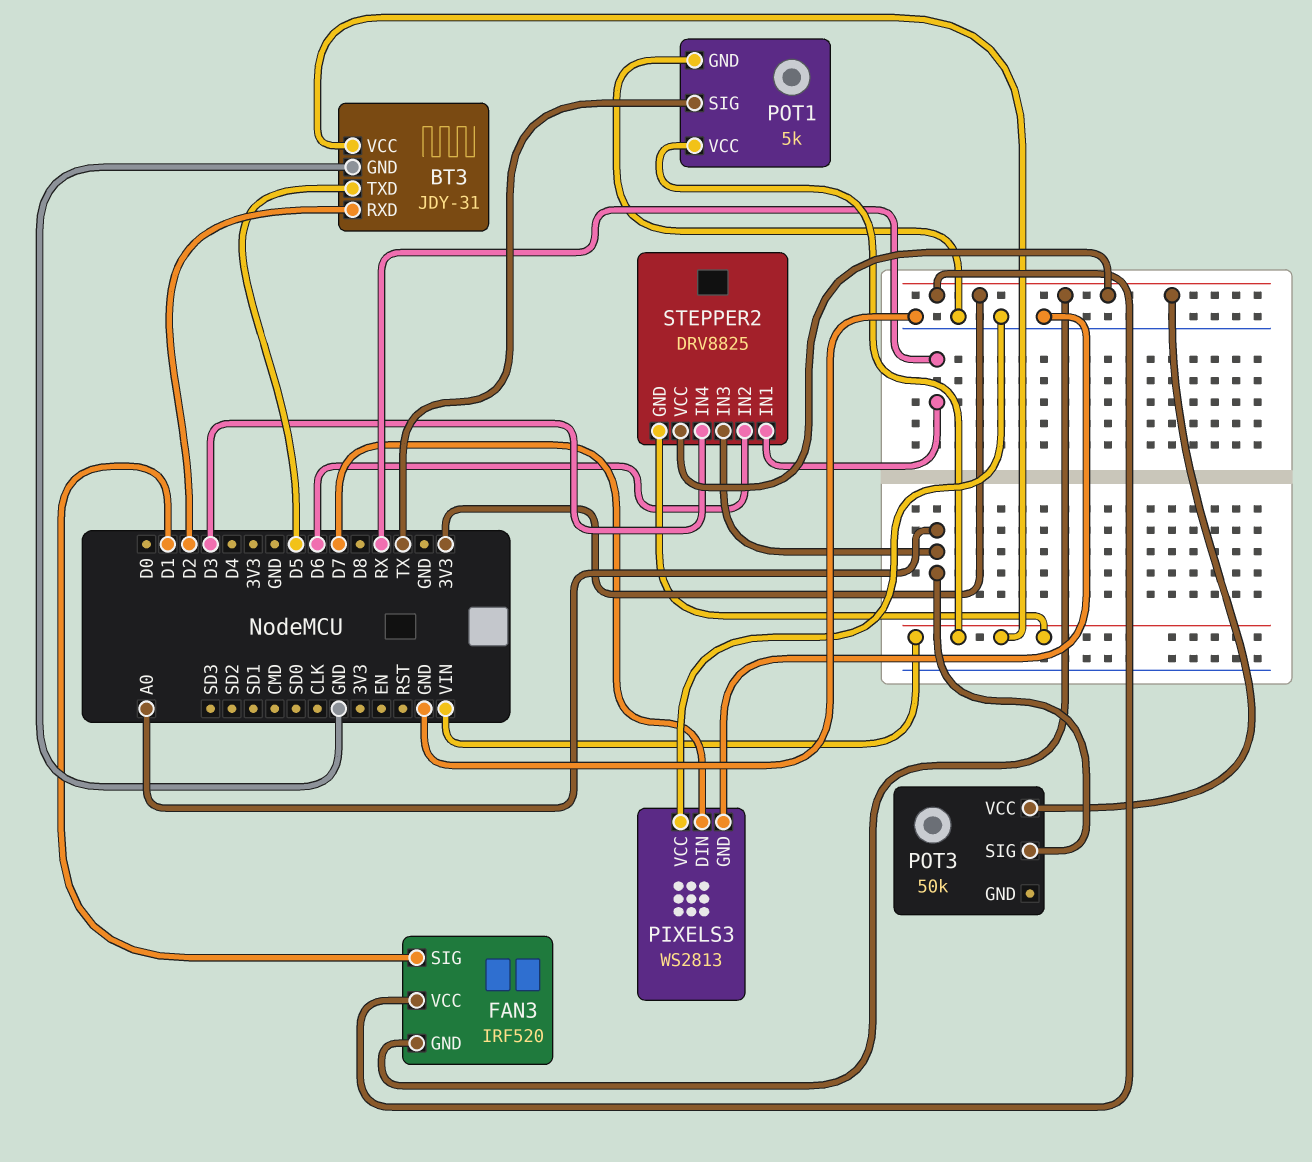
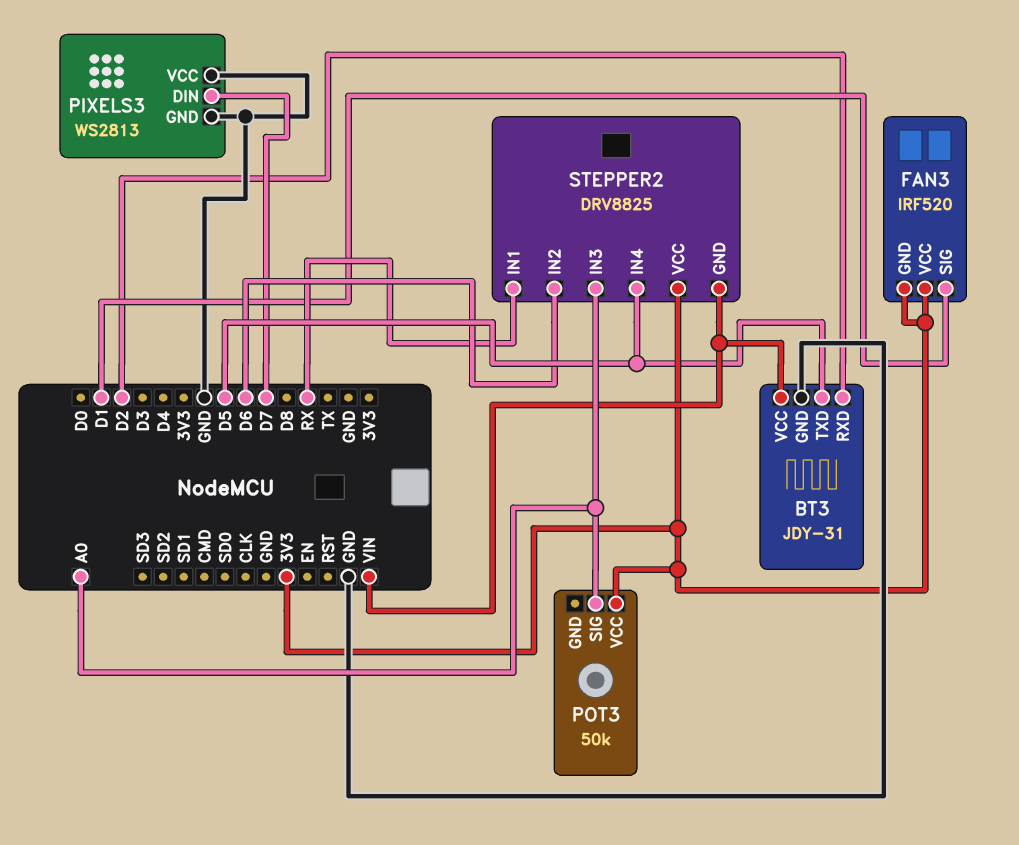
POT1: 5k -> none
POT1 pin GND: GND -> none
POT1 pin SIG: TX -> none
POT1 pin VCC: VIN -> none
STEPPER2 pin IN4: D3 -> D5

